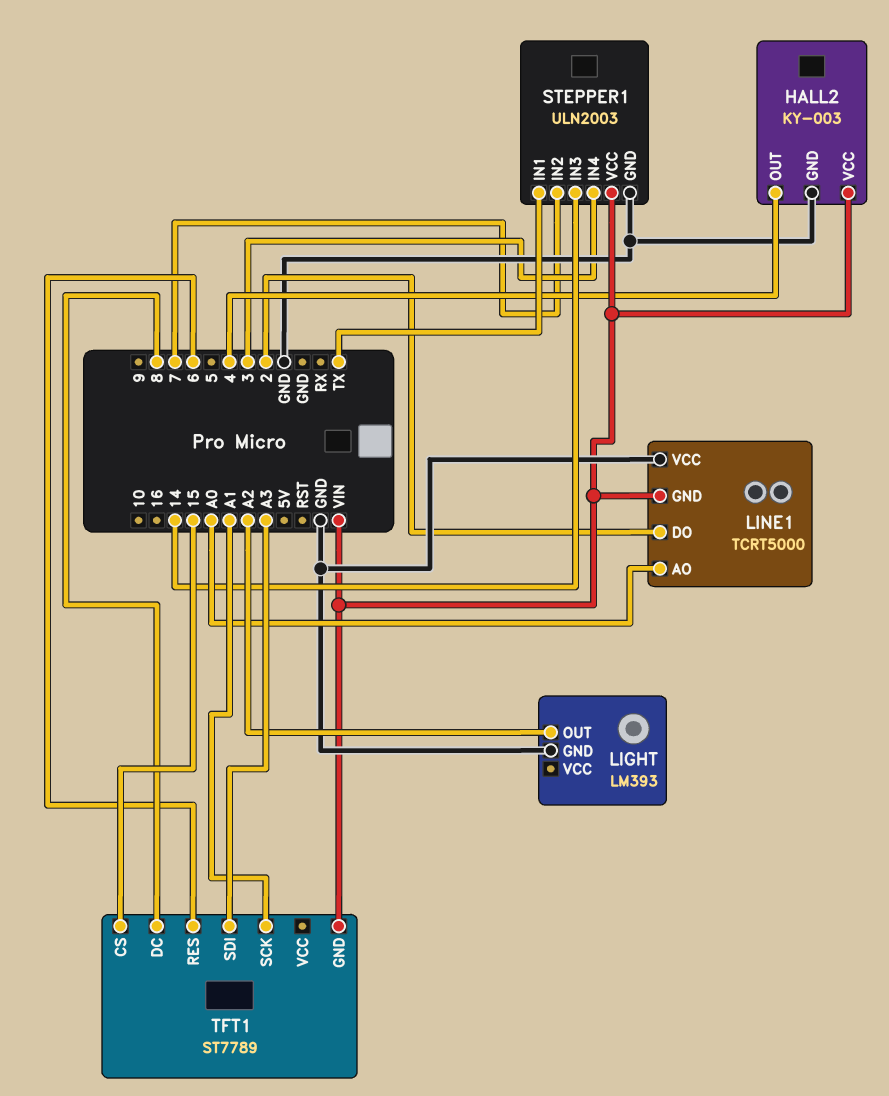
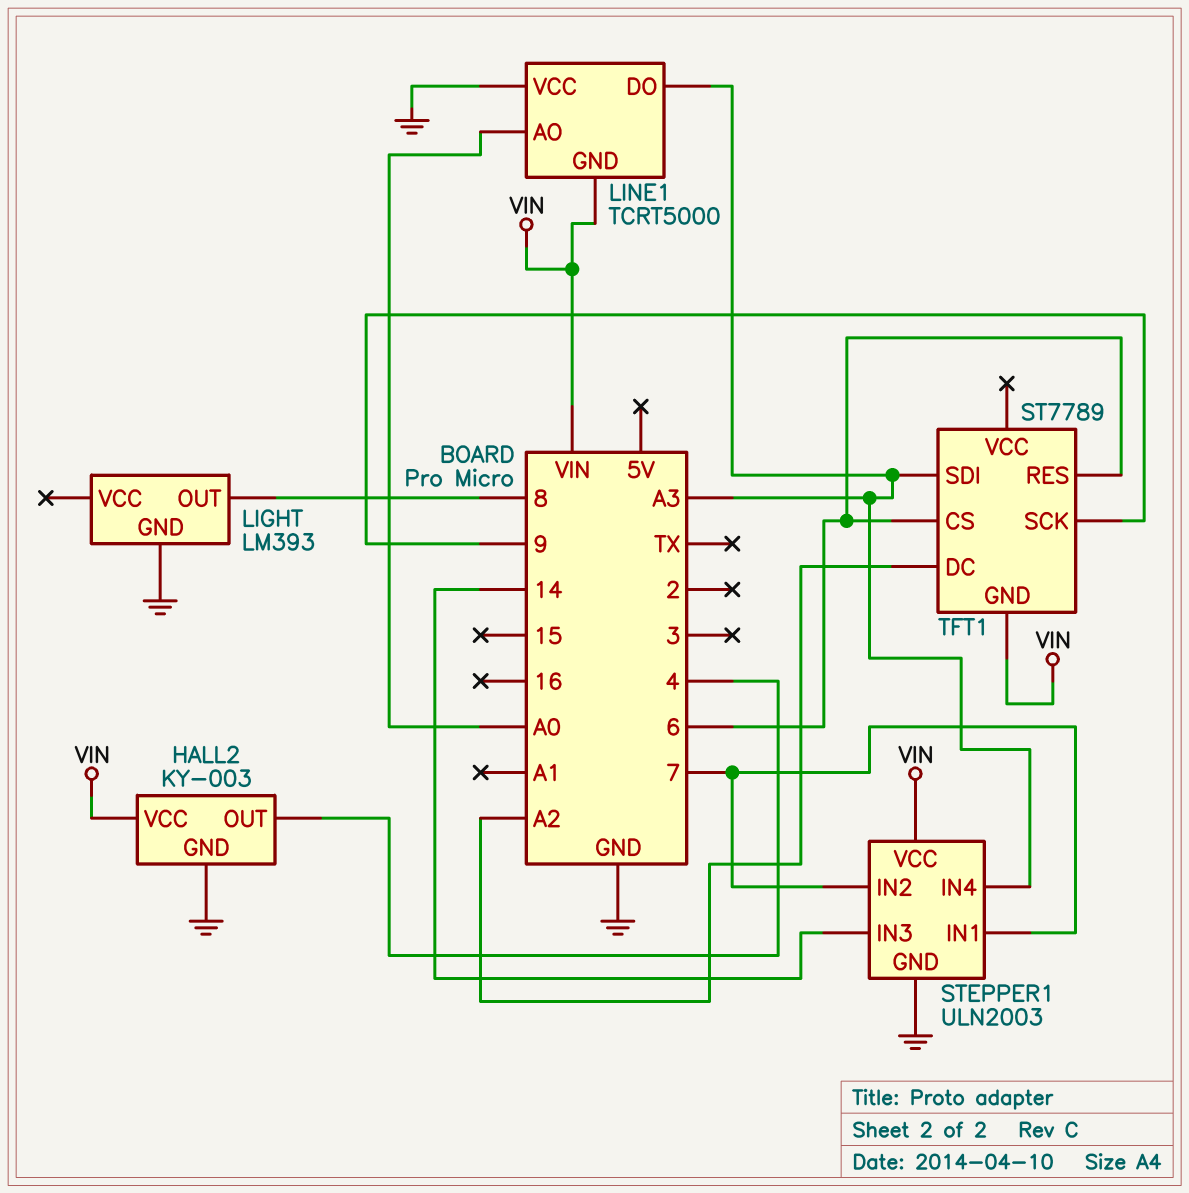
LIGHT pin OUT: A2 -> 8
LINE1 pin DO: 2 -> A3
STEPPER1 pin IN1: TX -> 7
STEPPER1 pin IN4: 3 -> A3
TFT1 pin CS: 15 -> 6
TFT1 pin DC: 8 -> A2
TFT1 pin SCK: A1 -> 9

